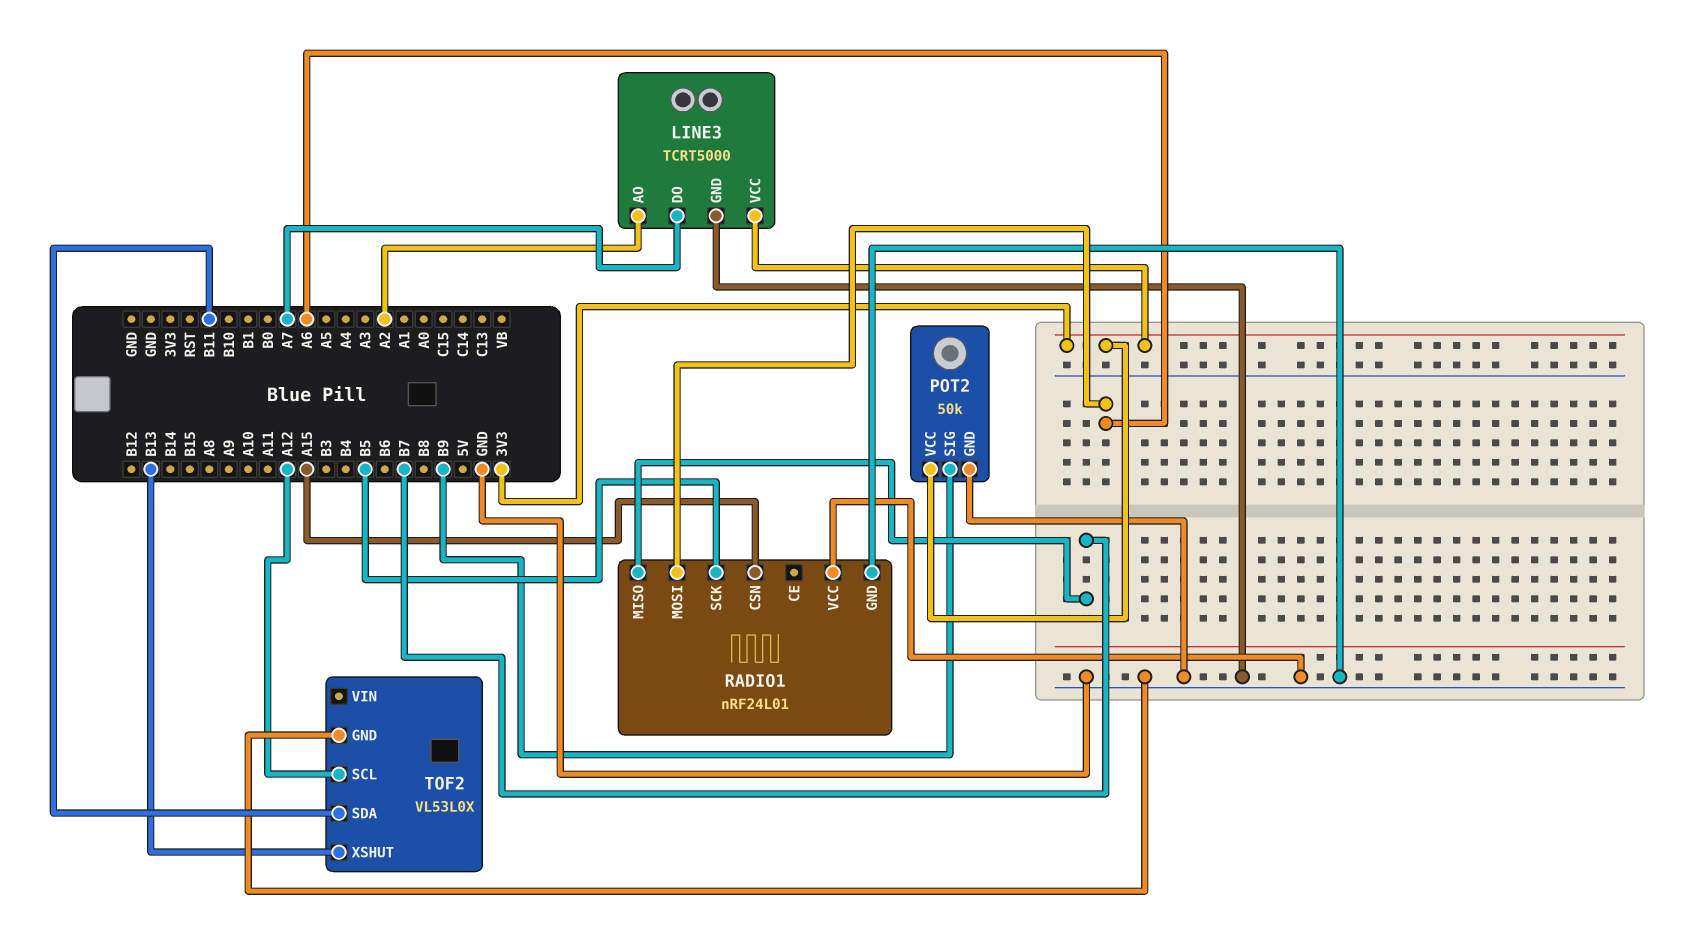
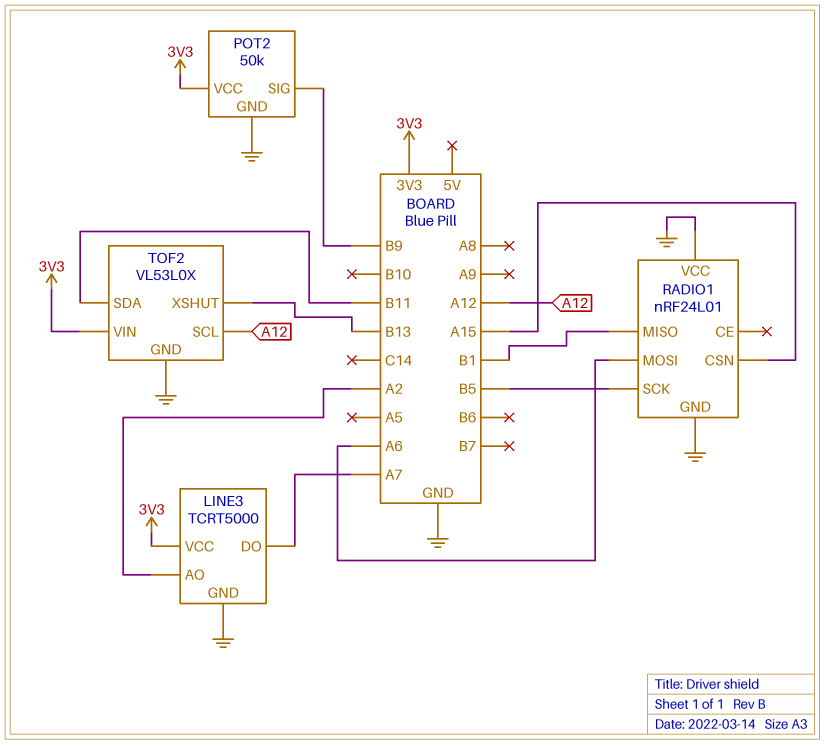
RADIO1 pin MISO: B7 -> B1
TOF2 pin VIN: none -> 3V3

